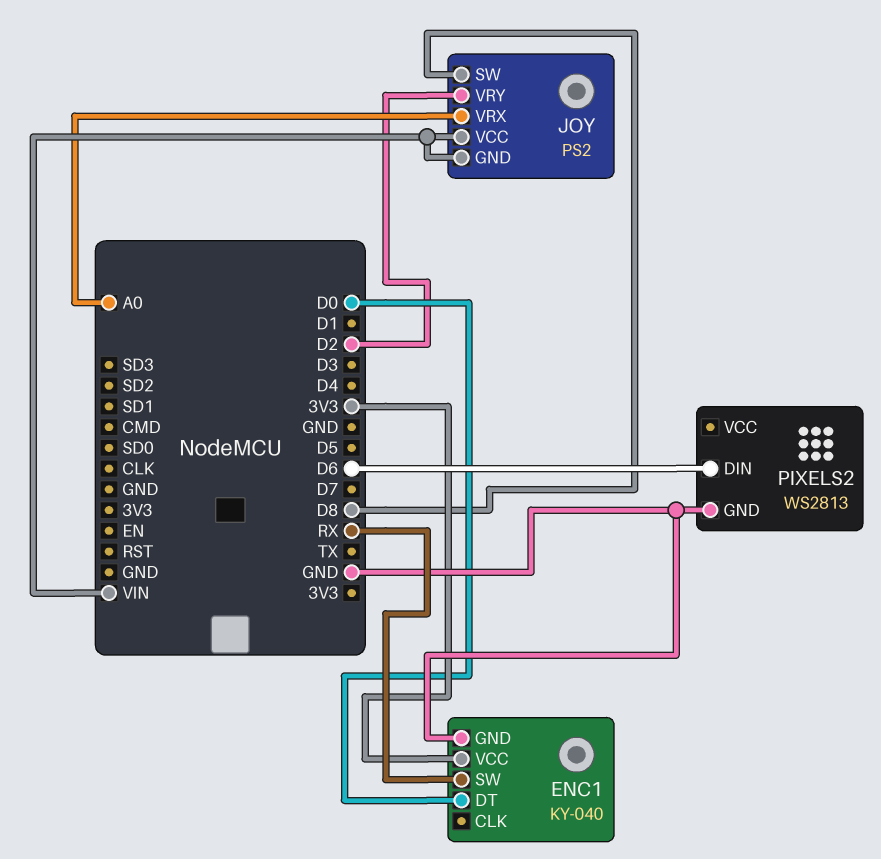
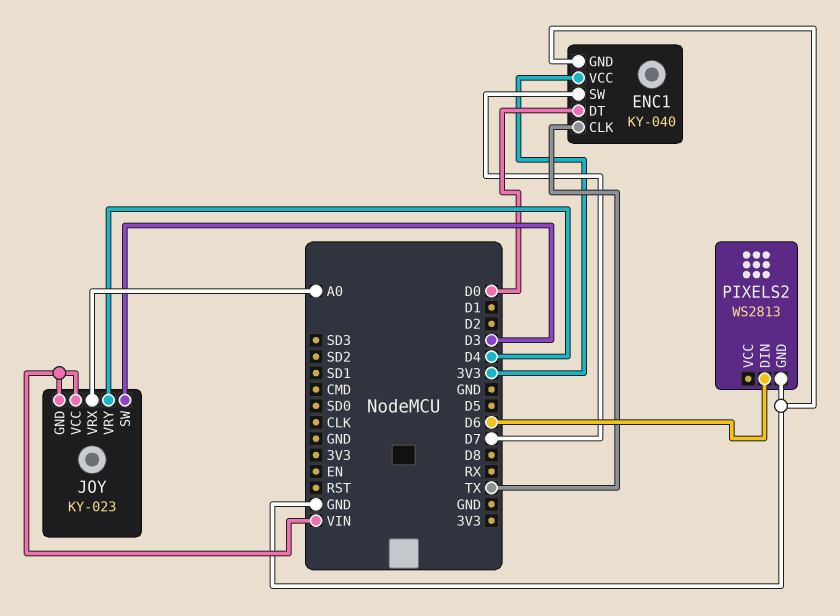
ENC1 pin CLK: none -> TX
ENC1 pin SW: RX -> D7
JOY: PS2 -> KY-023
JOY pin SW: D8 -> D3
JOY pin VRY: D2 -> D4

